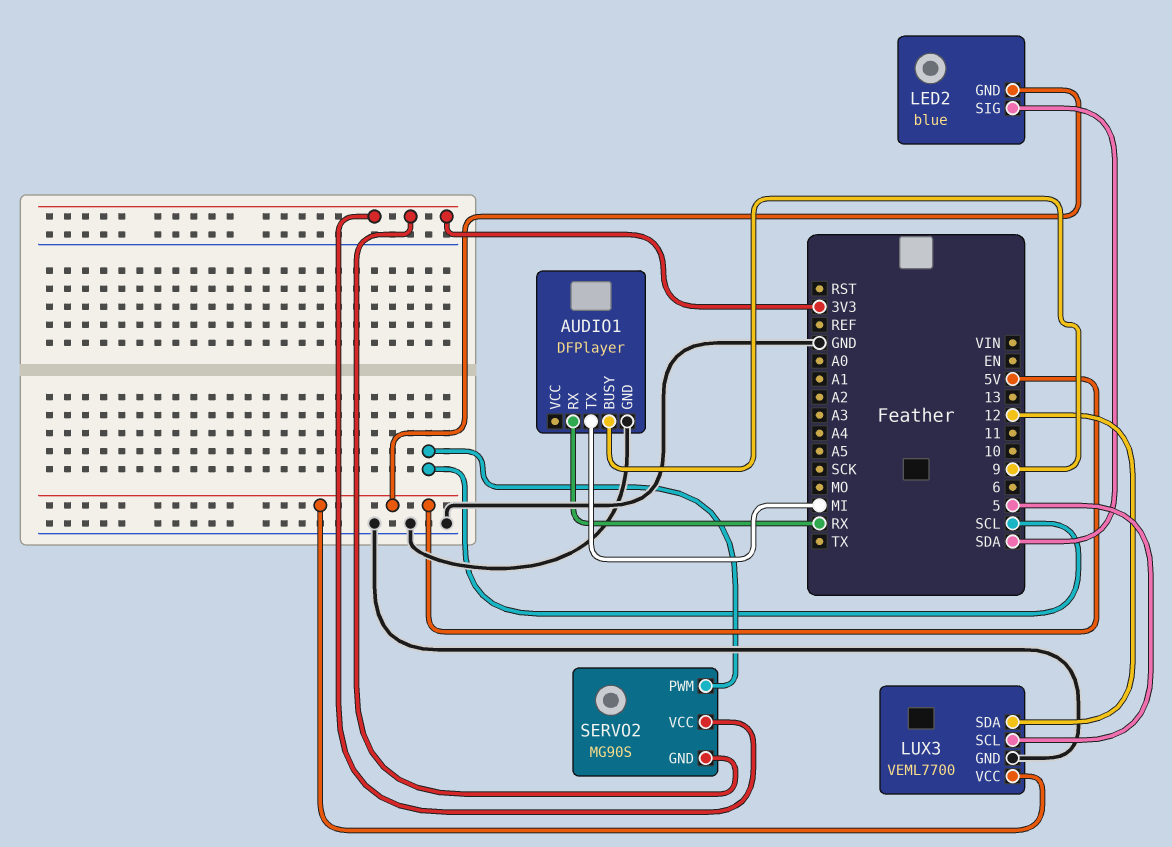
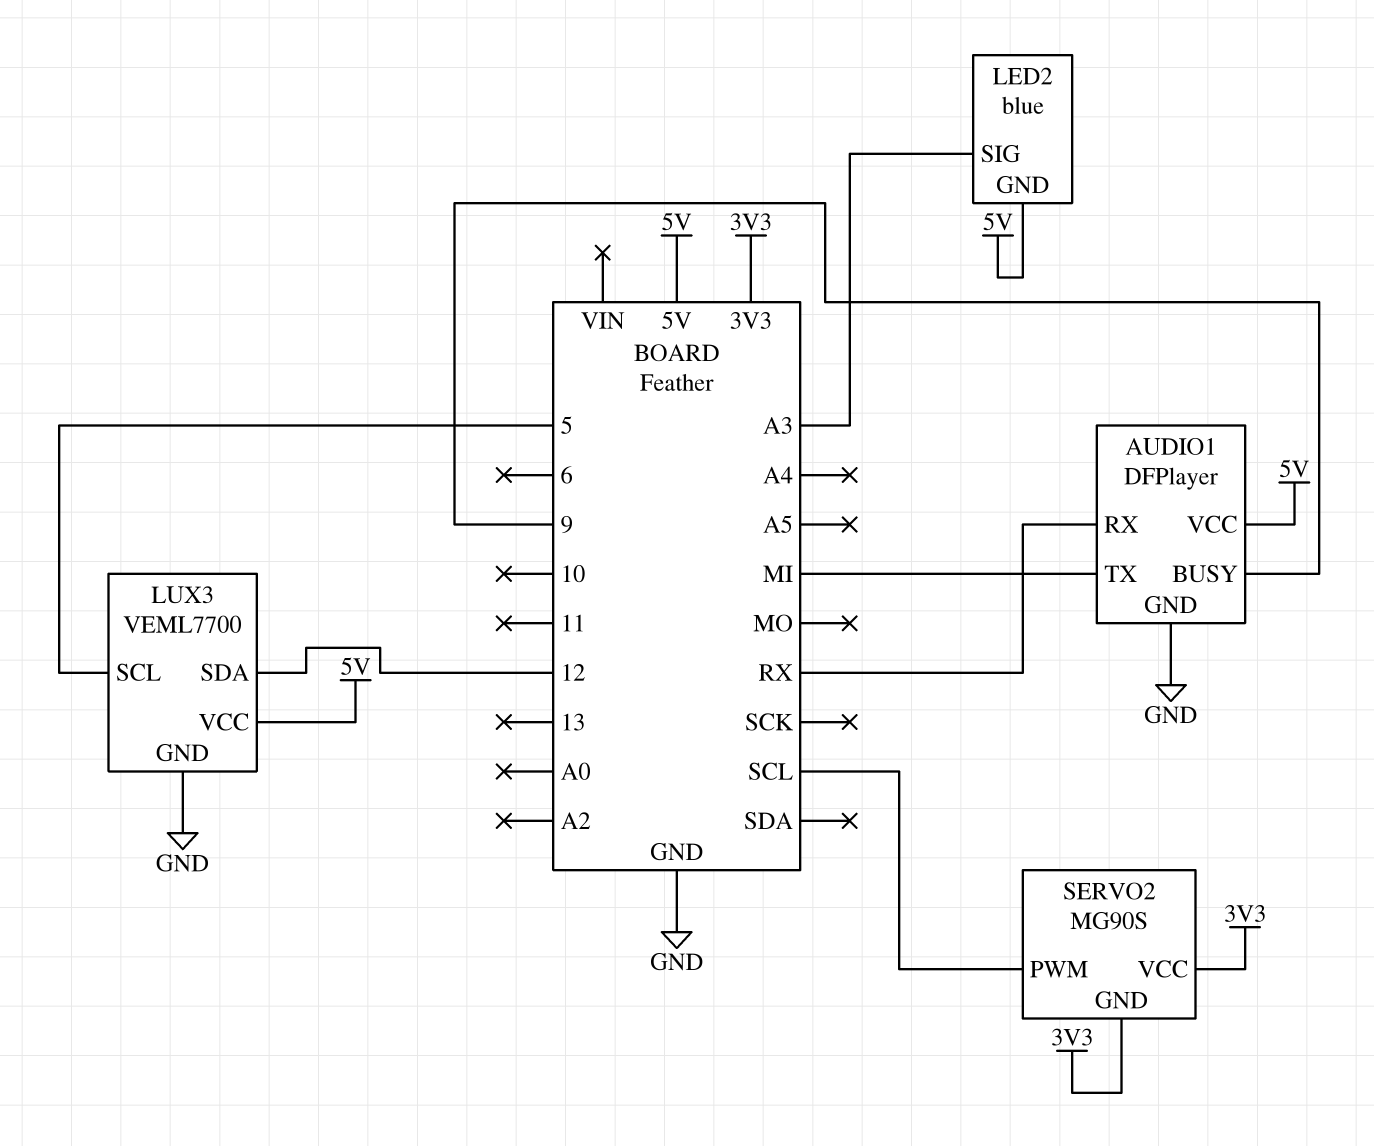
AUDIO1 pin VCC: none -> 5V
LED2 pin SIG: SDA -> A3

